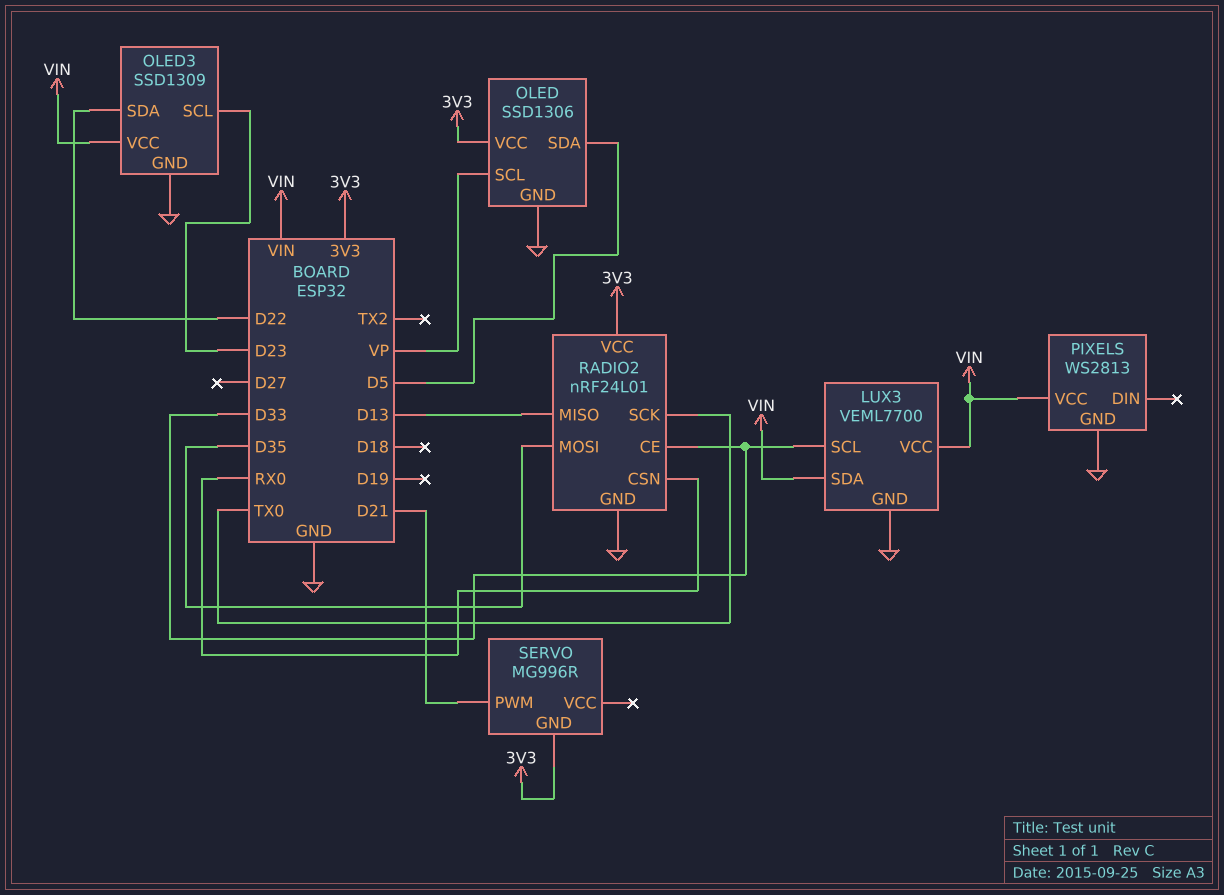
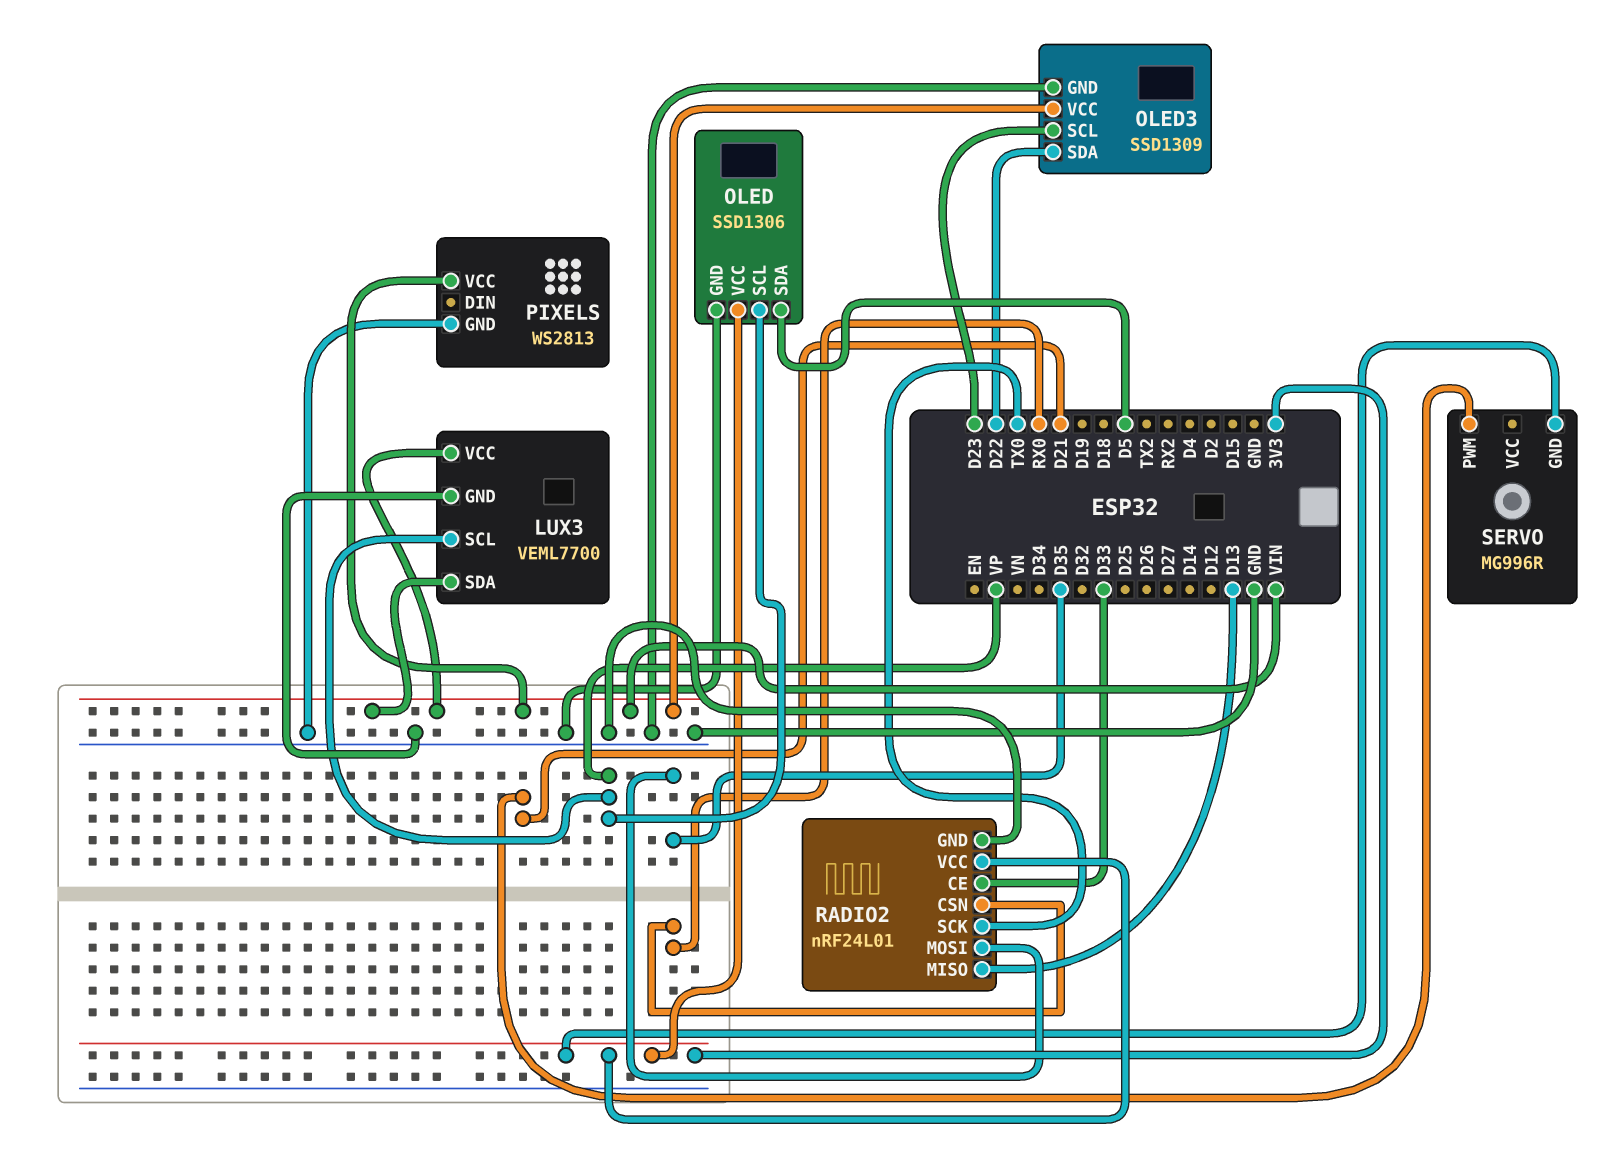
LUX3 pin SCL: D33 -> VP

